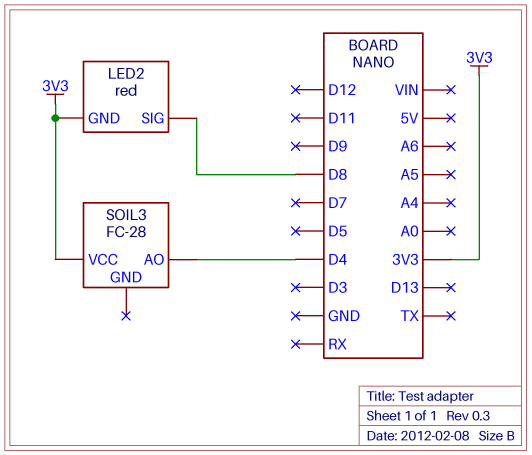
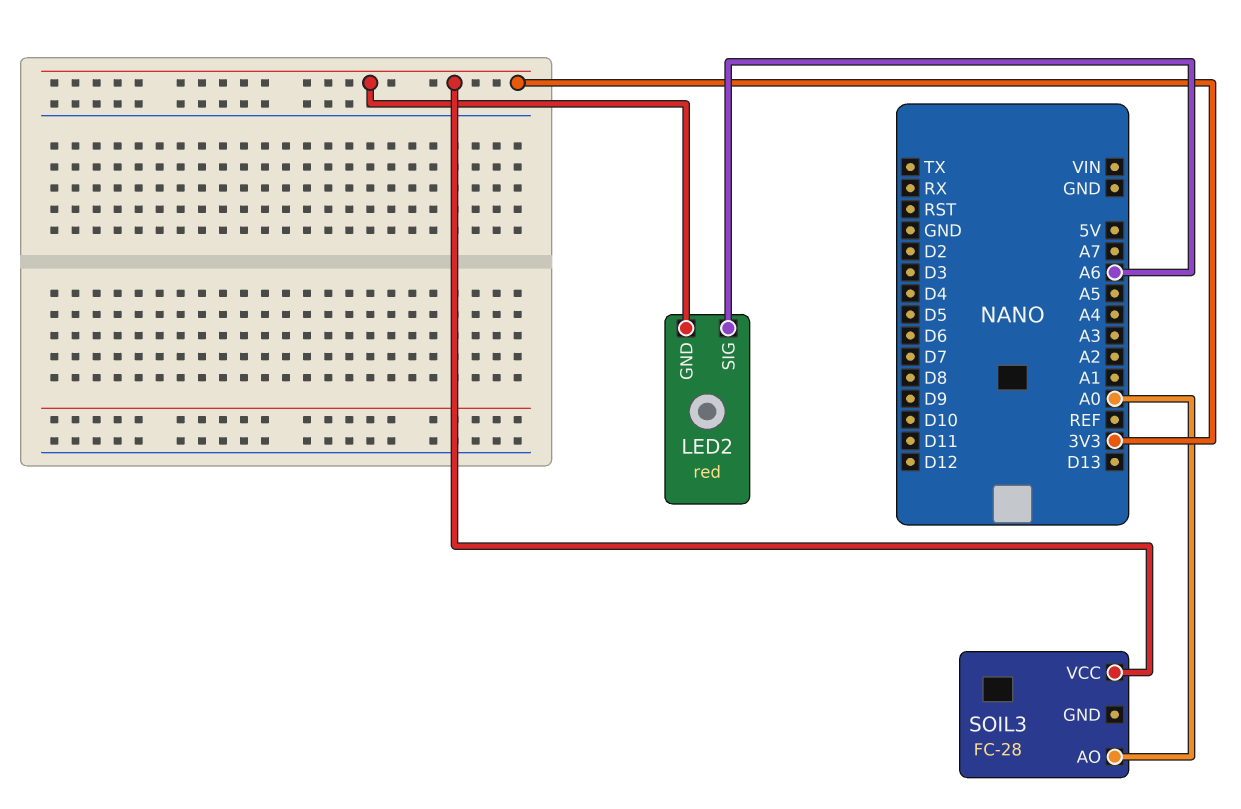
LED2 pin SIG: D8 -> A6
SOIL3 pin AO: D4 -> A0

